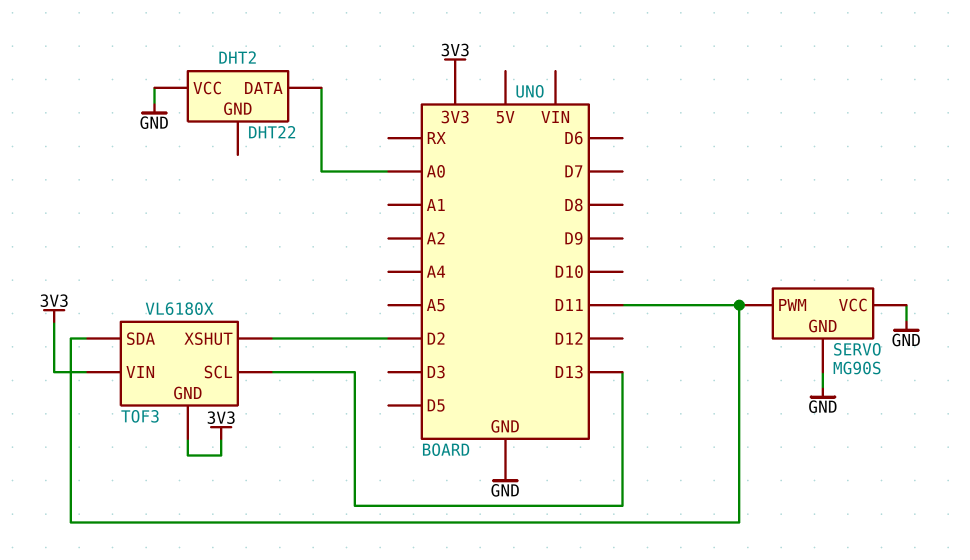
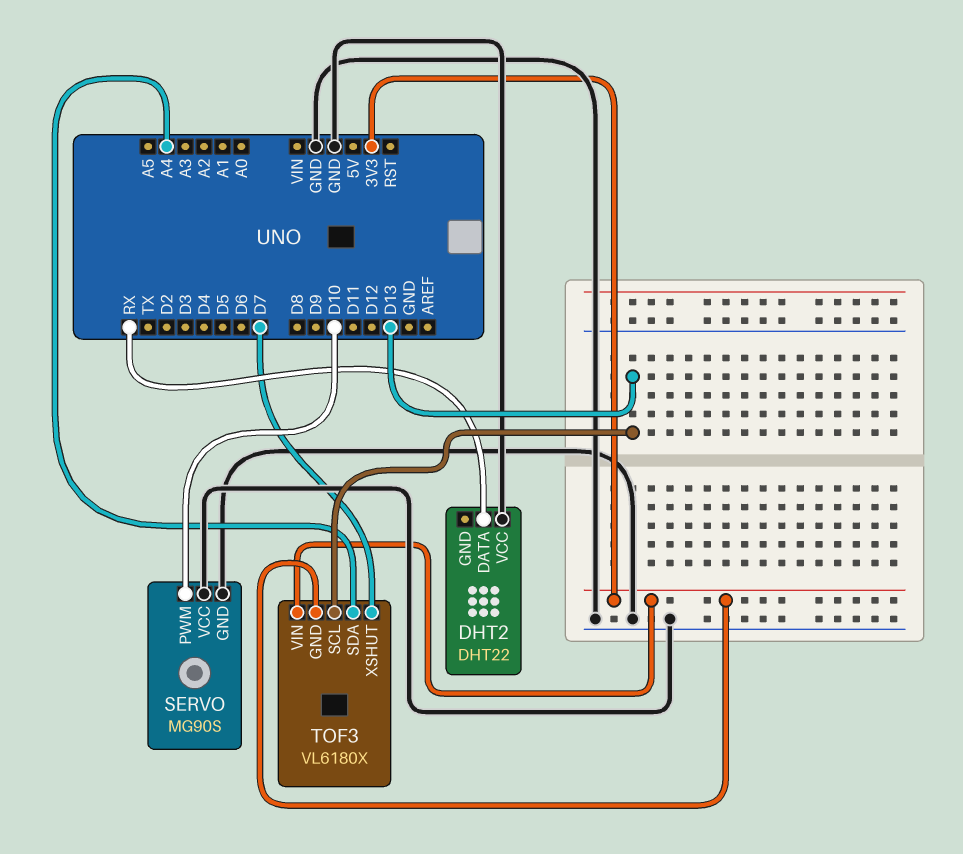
DHT2 pin DATA: A0 -> RX
SERVO pin PWM: D11 -> D10
TOF3 pin SDA: D11 -> A4
TOF3 pin XSHUT: D2 -> D7

